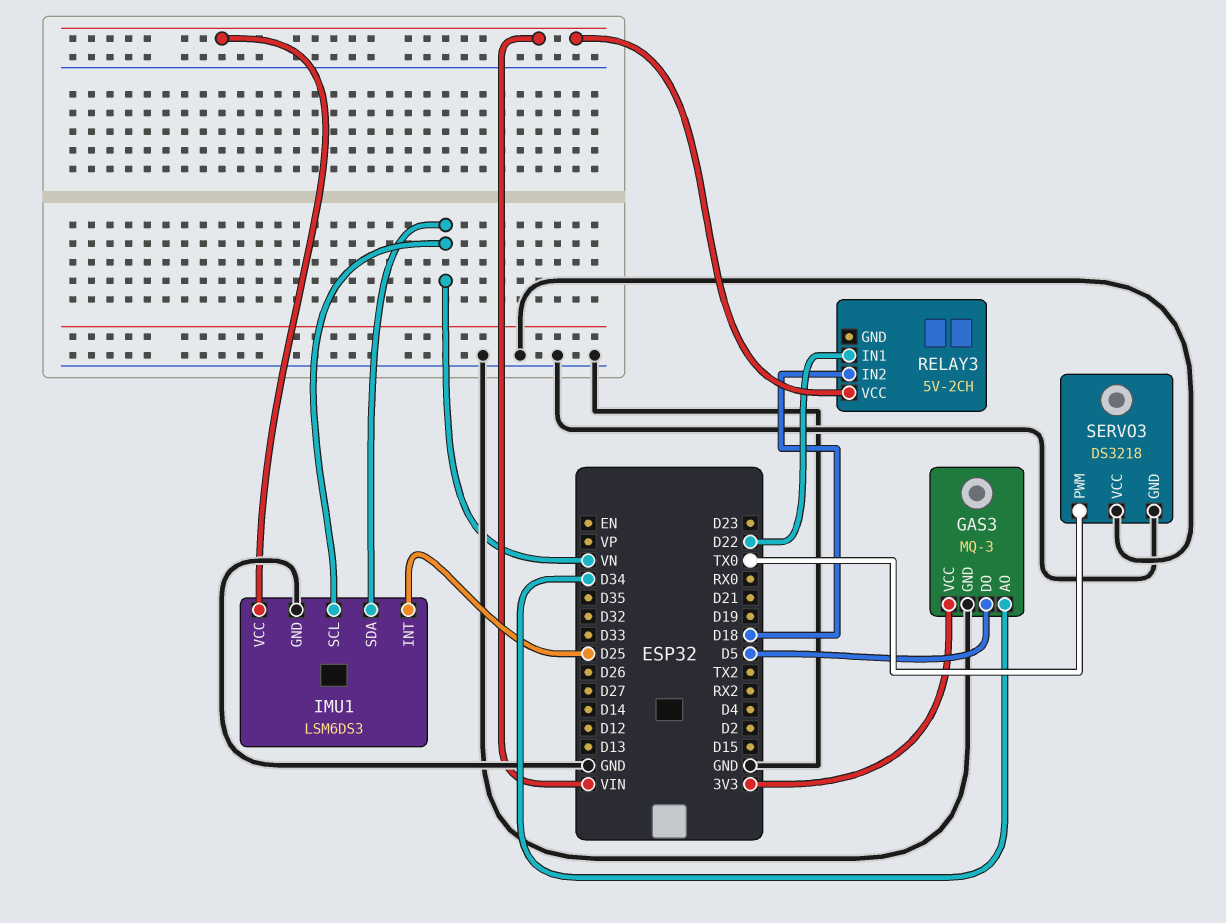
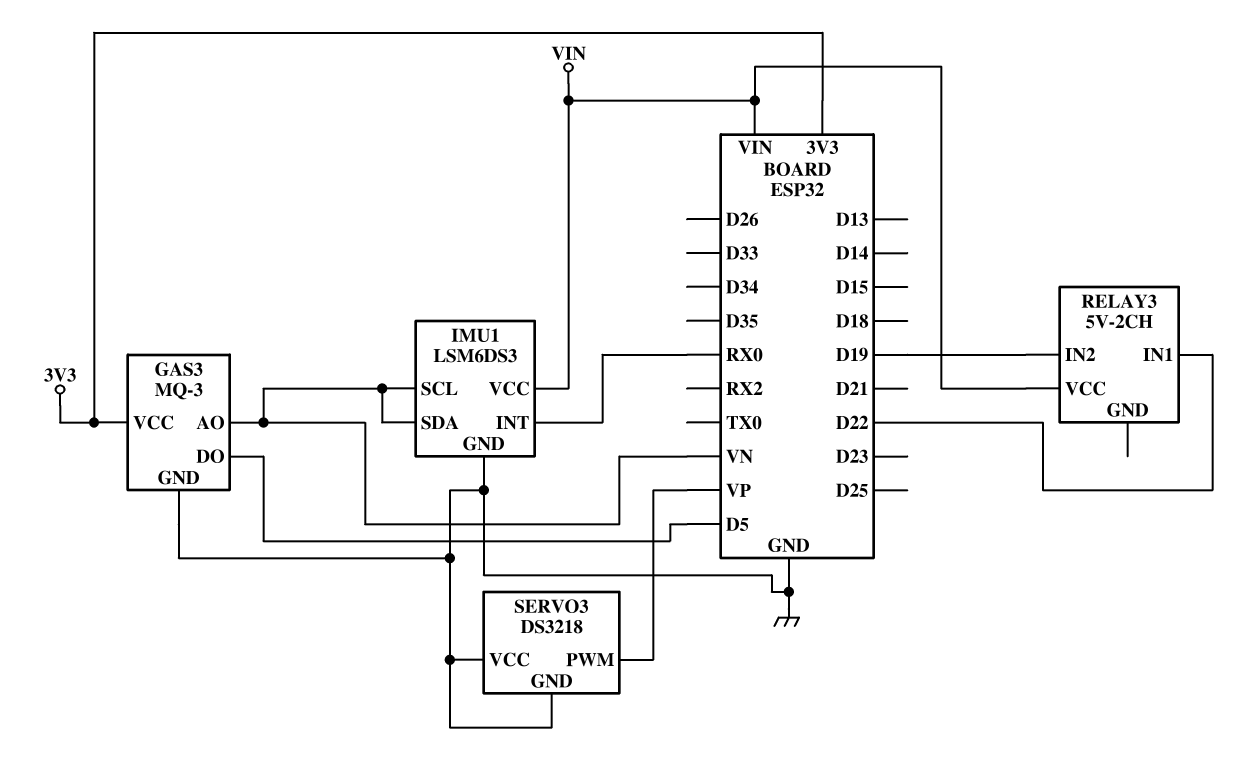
GAS3 pin AO: D34 -> VN
IMU1 pin INT: D25 -> RX0
RELAY3 pin IN2: D18 -> D19
SERVO3 pin PWM: TX0 -> VP

